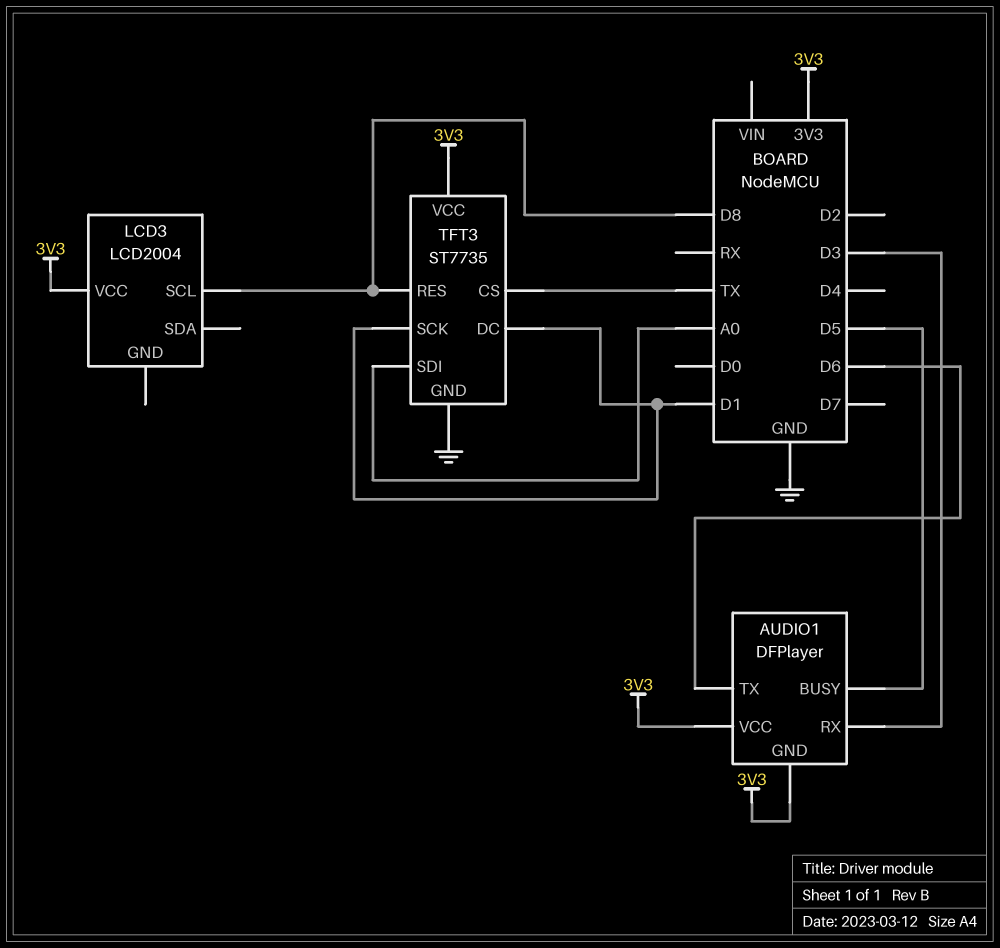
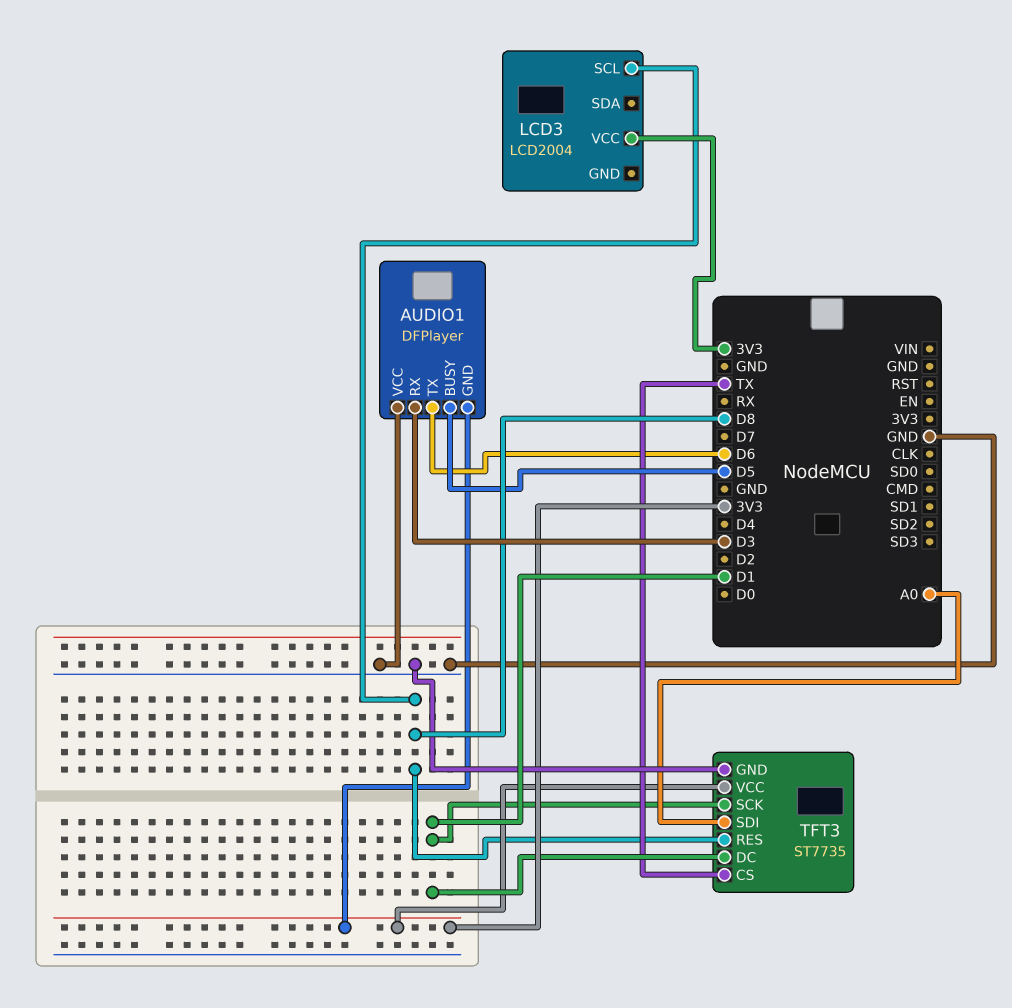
AUDIO1 pin VCC: 3V3 -> GND

